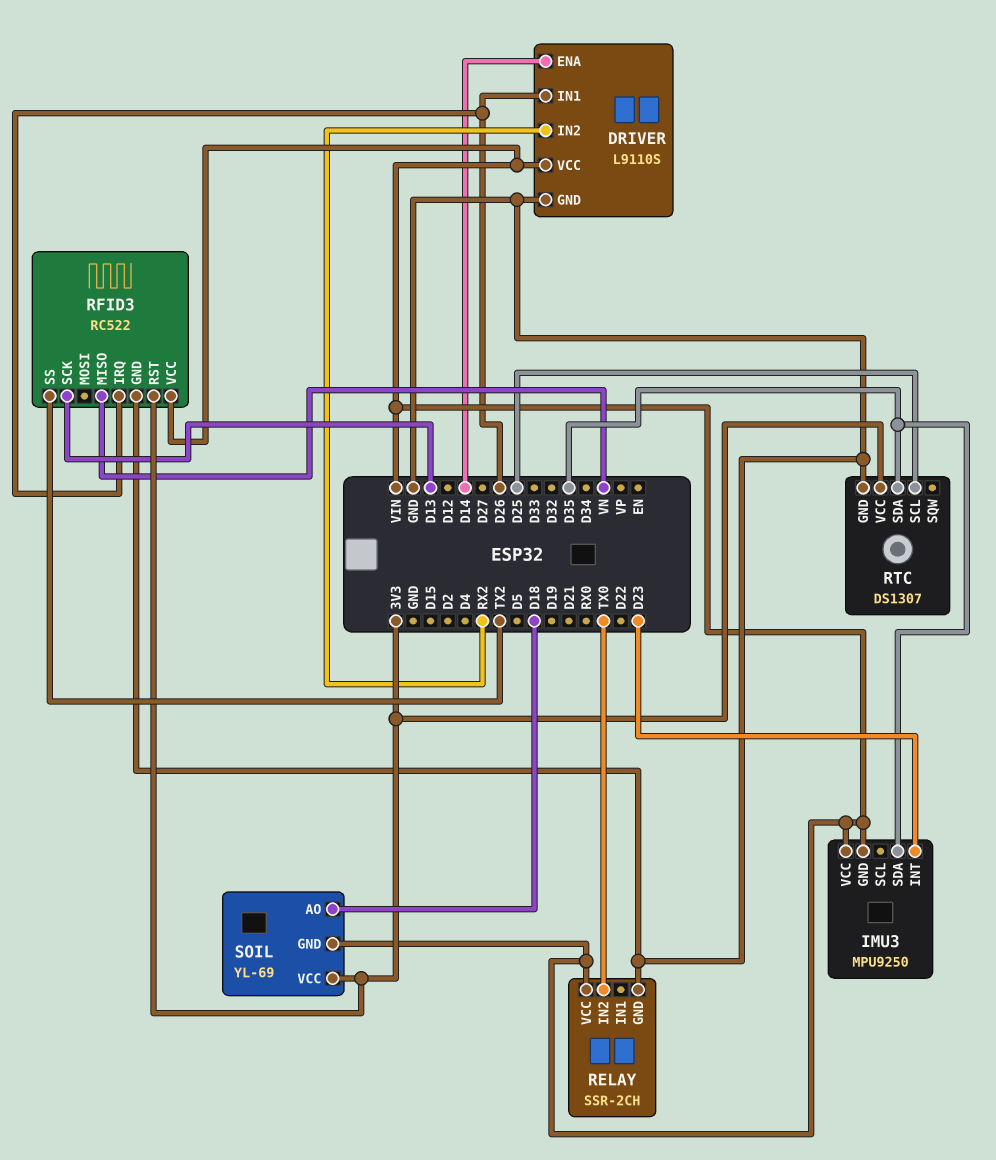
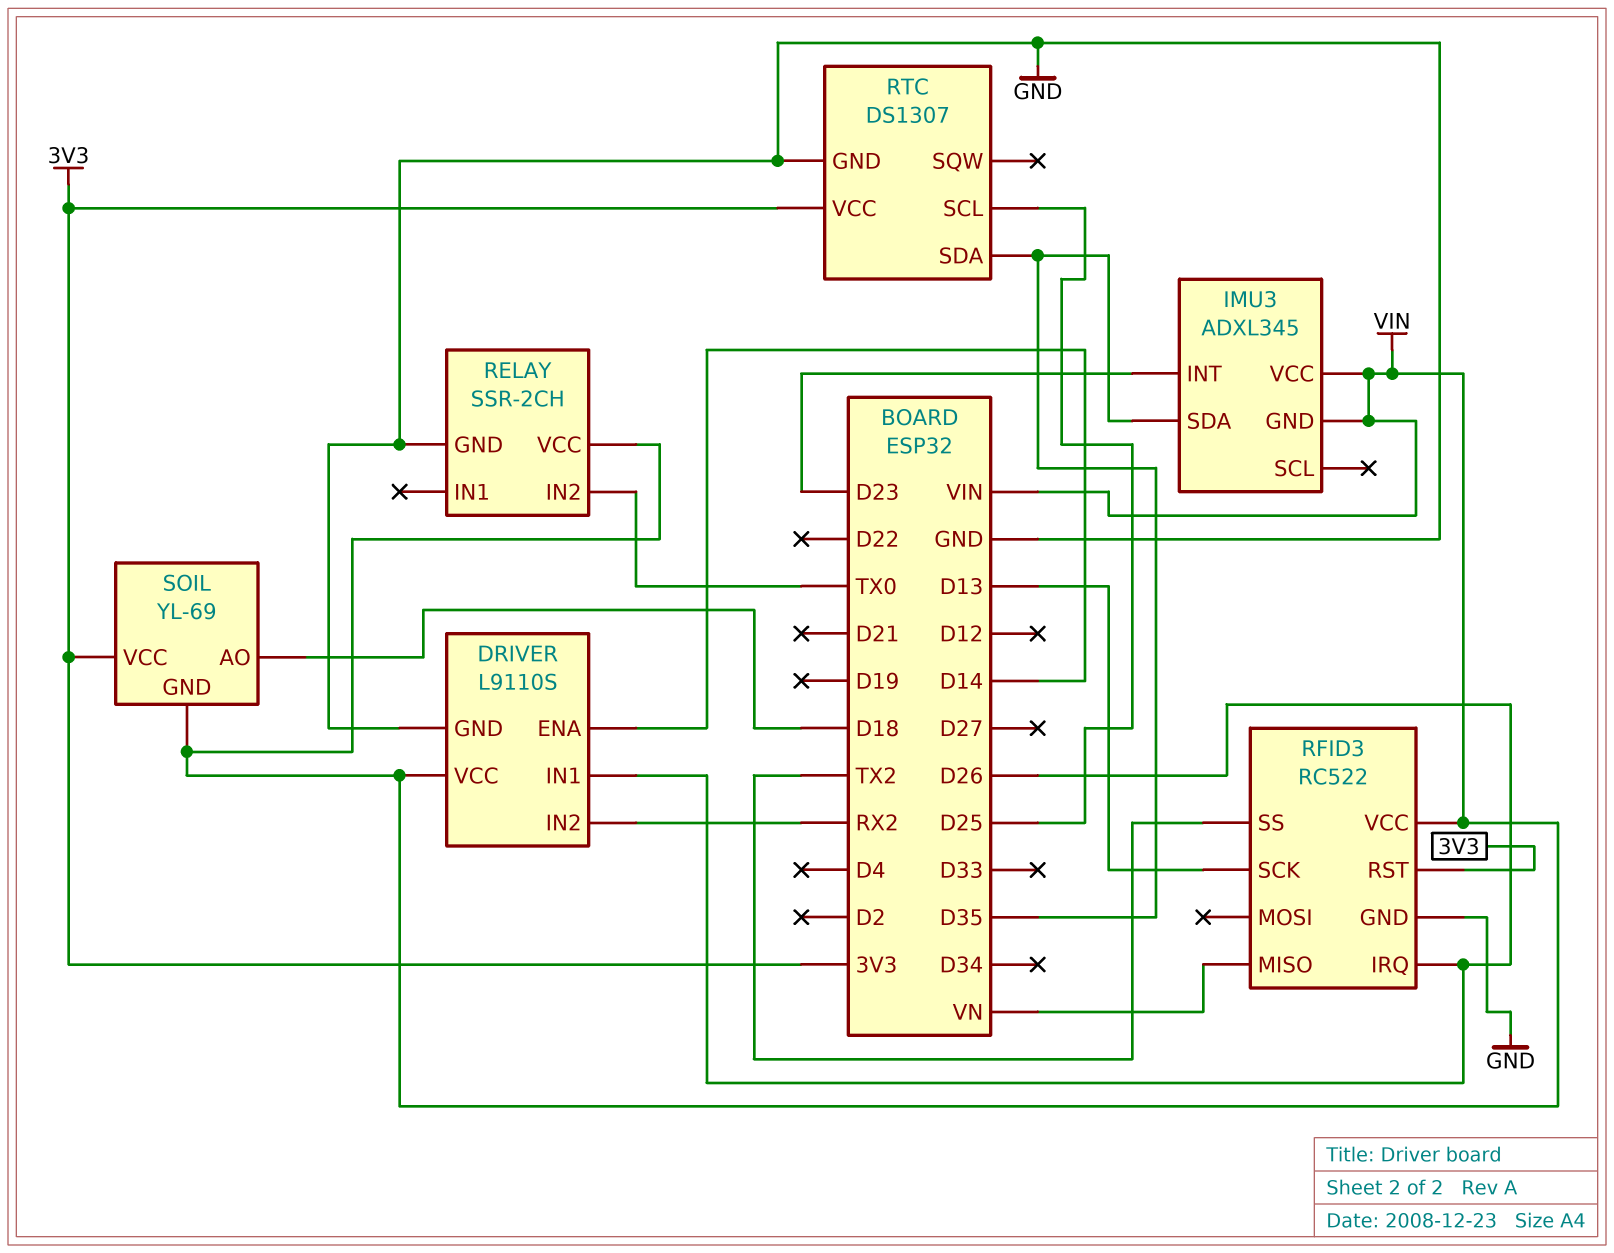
IMU3: MPU9250 -> ADXL345

